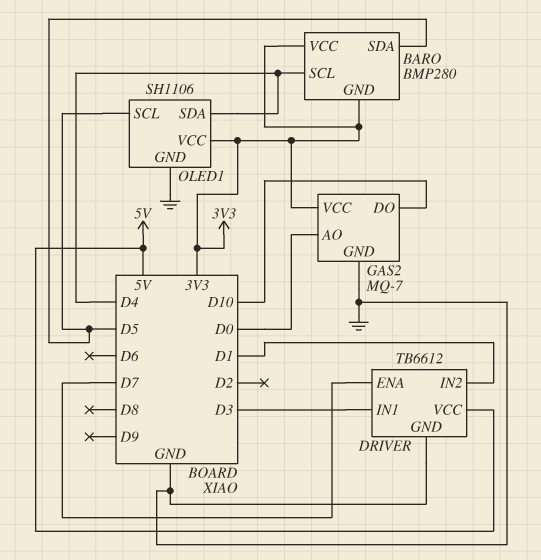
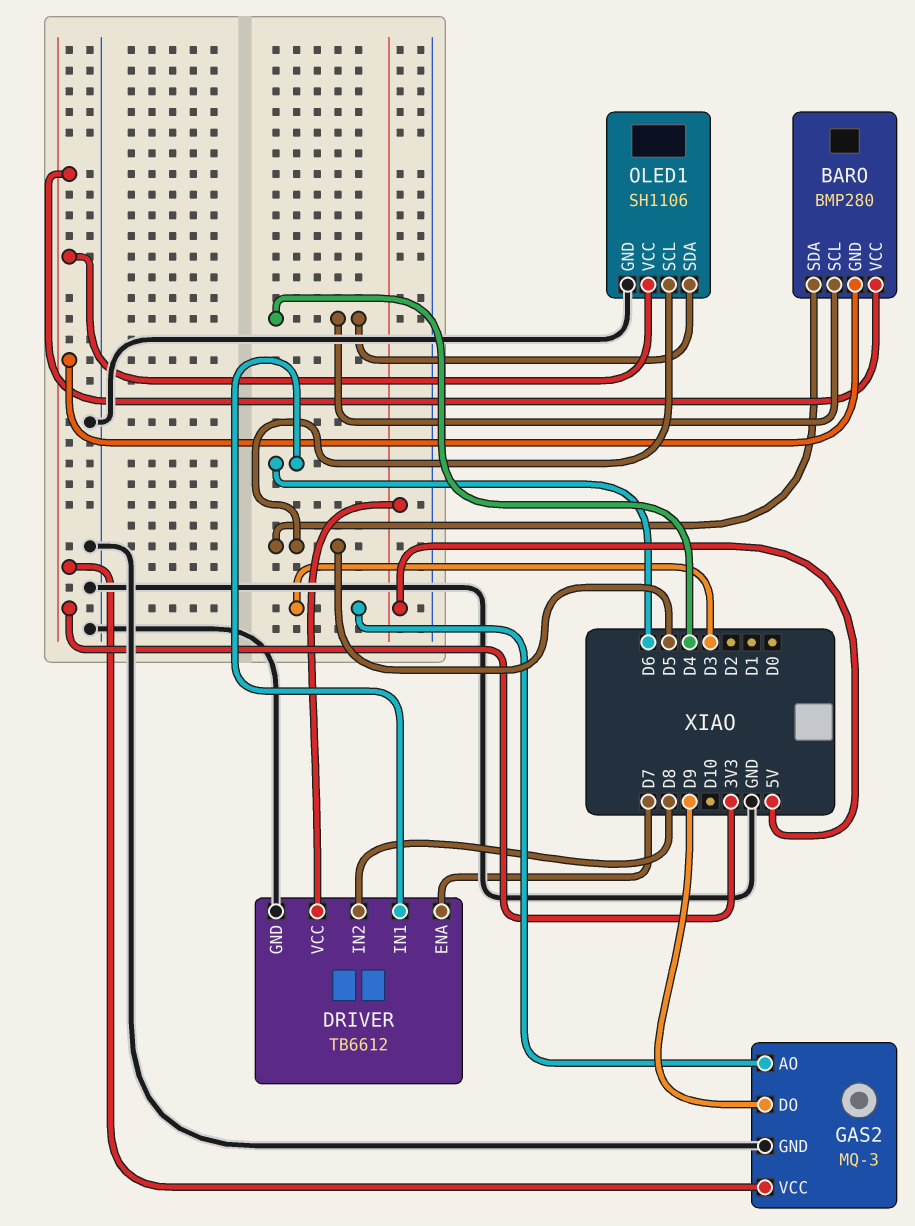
DRIVER pin IN1: D3 -> D6
DRIVER pin IN2: D1 -> D8
GAS2: MQ-7 -> MQ-3
GAS2 pin AO: D0 -> D3
GAS2 pin DO: D10 -> D9

